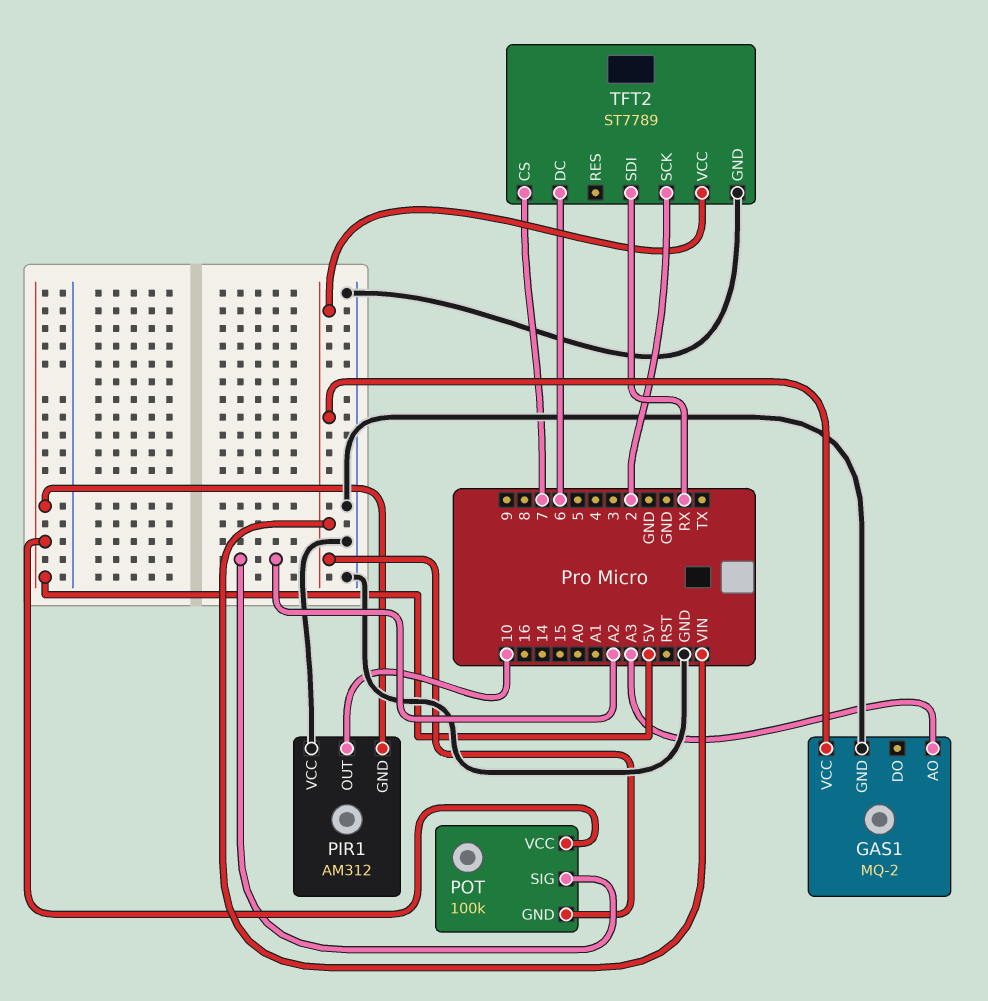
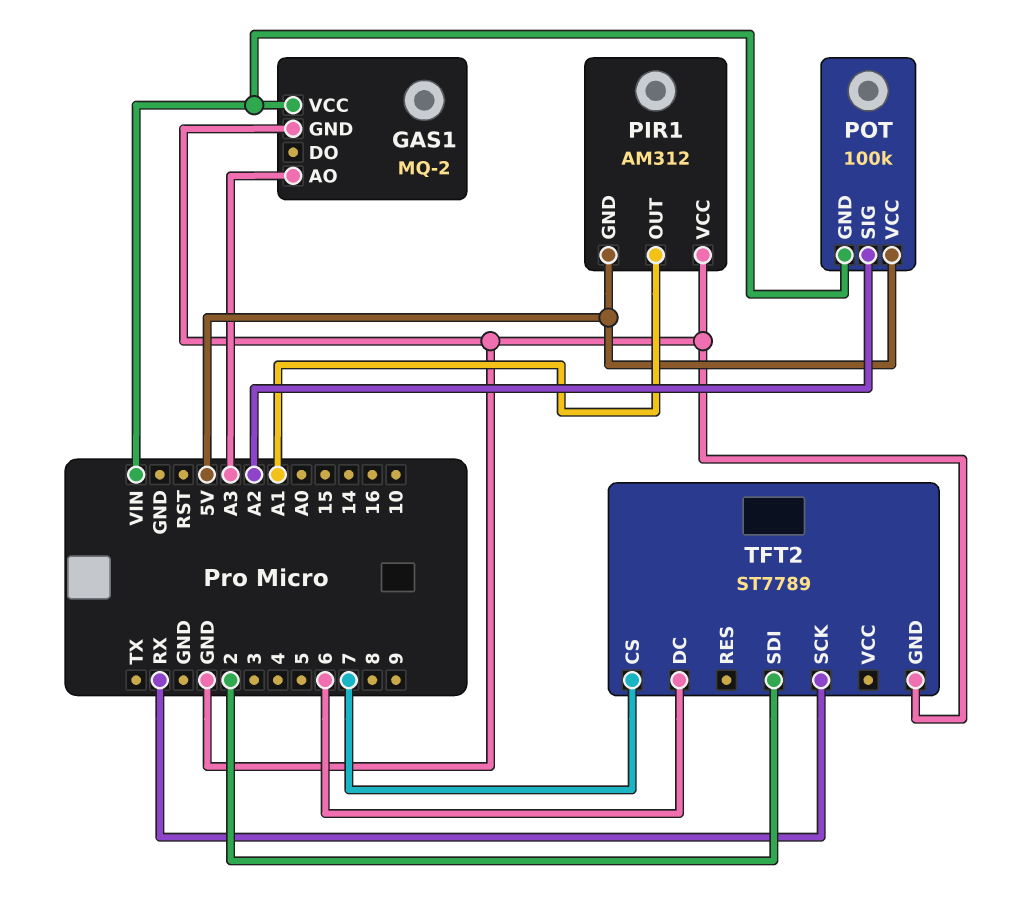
PIR1 pin OUT: 10 -> A1
TFT2 pin SCK: 2 -> RX
TFT2 pin SDI: RX -> 2
TFT2 pin VCC: VIN -> none

